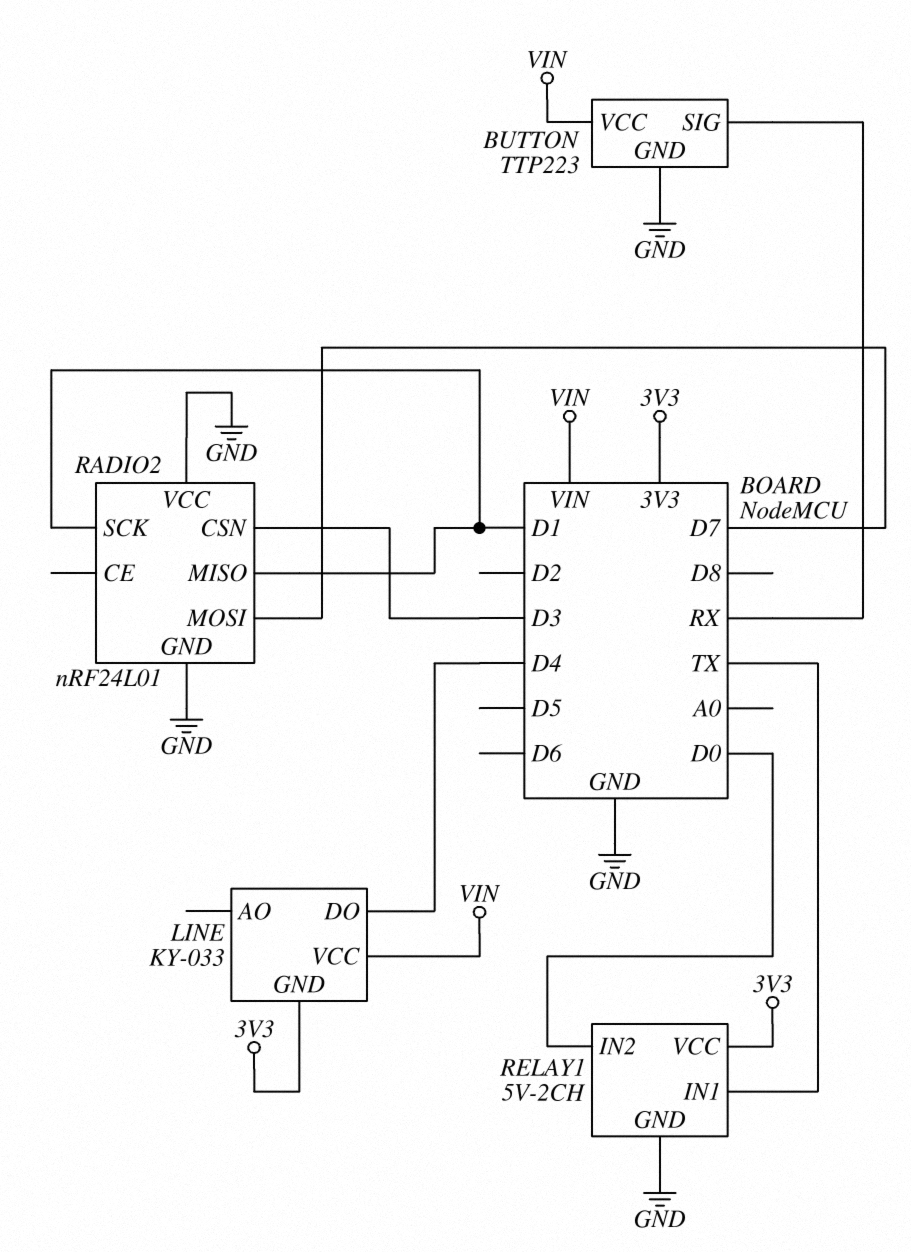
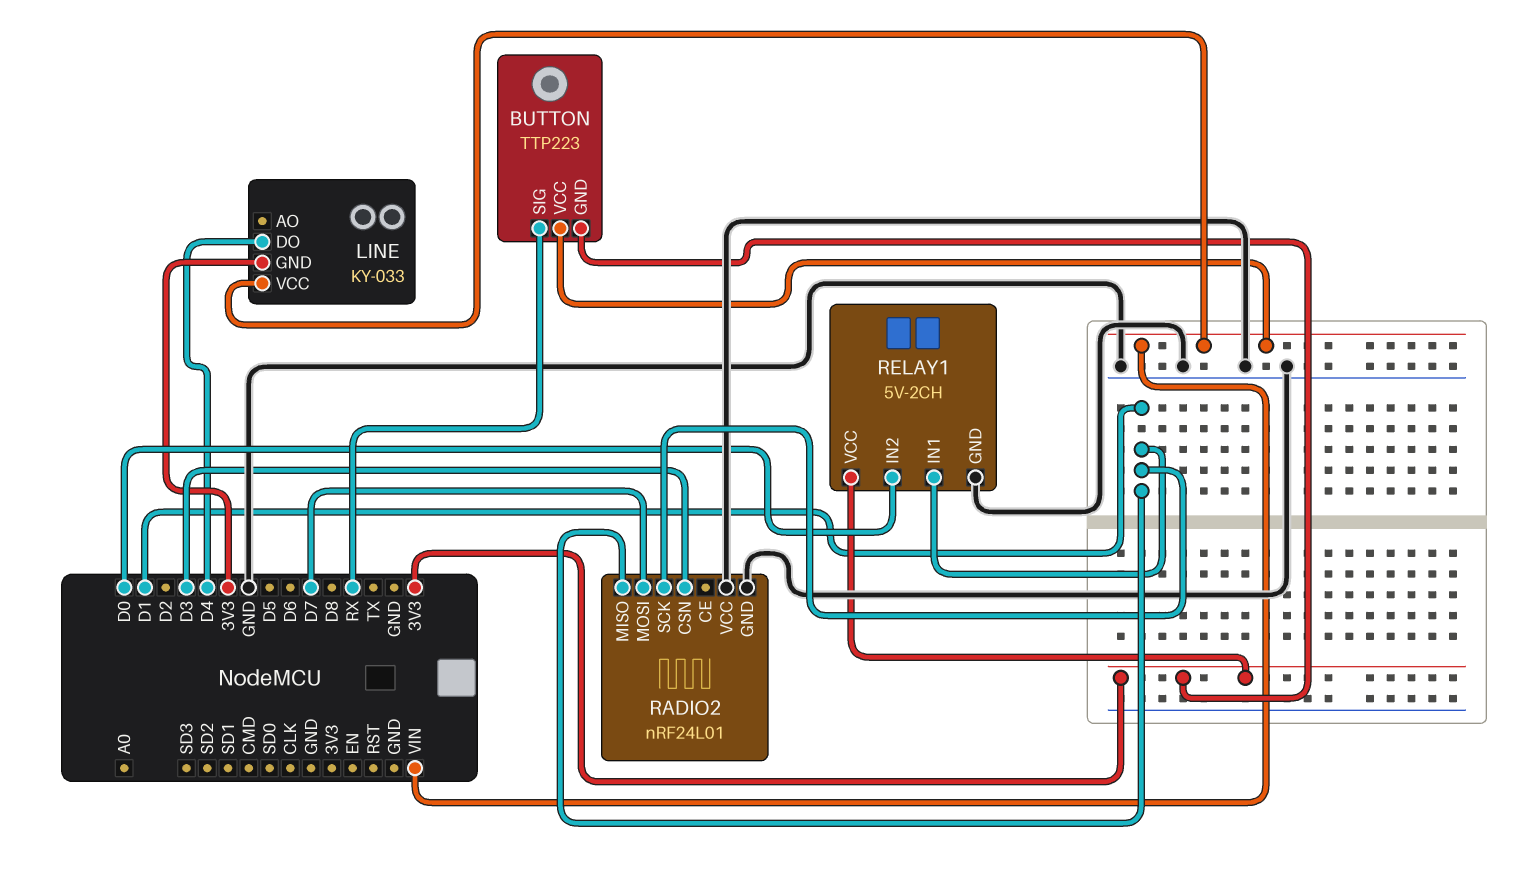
BUTTON pin GND: GND -> 3V3
RELAY1 pin IN1: TX -> D1

